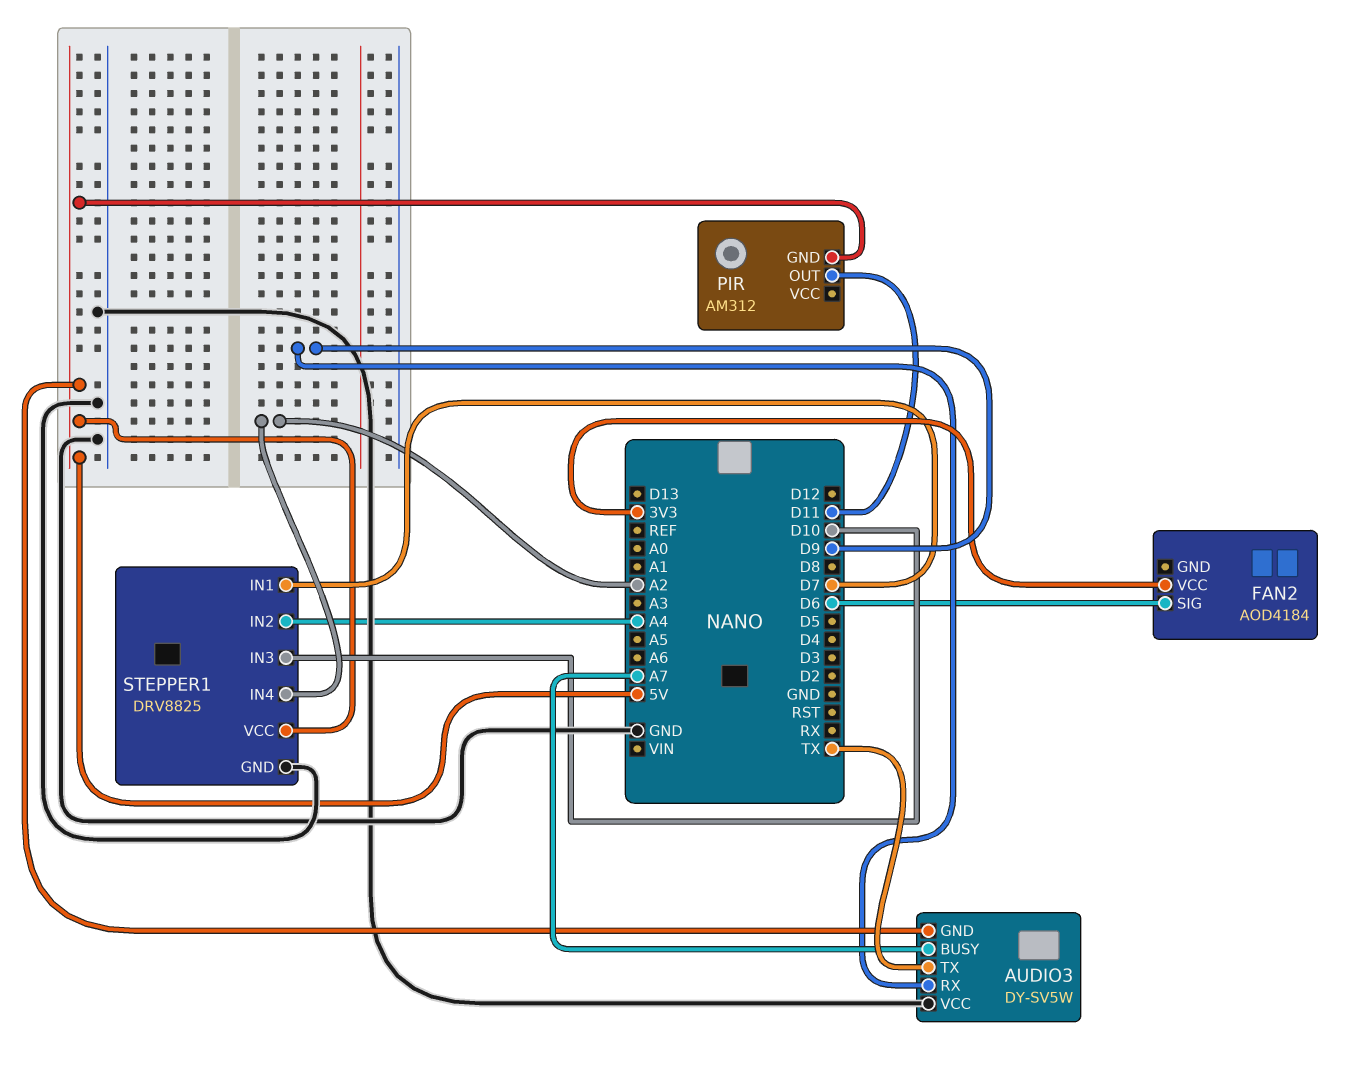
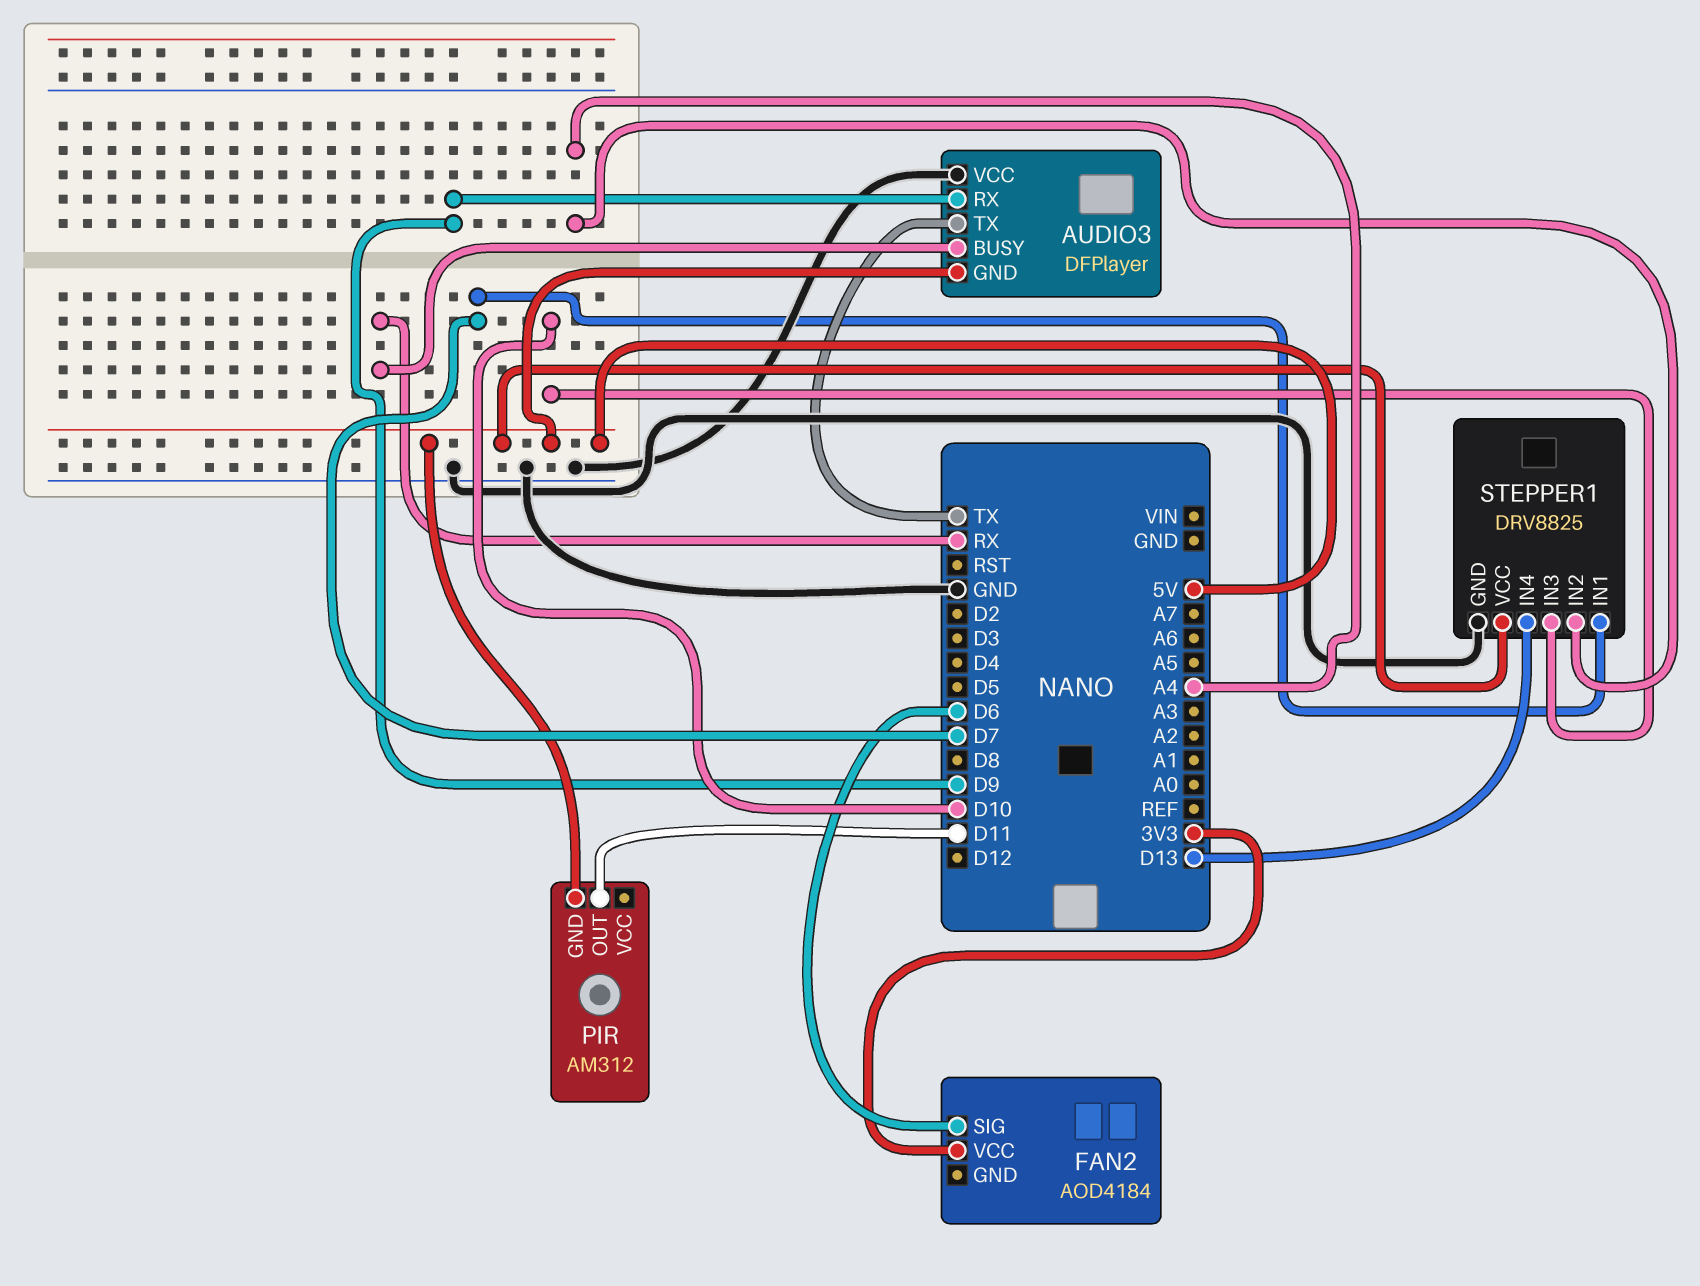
AUDIO3: DY-SV5W -> DFPlayer
AUDIO3 pin BUSY: A7 -> RX
STEPPER1 pin IN4: A2 -> D13

